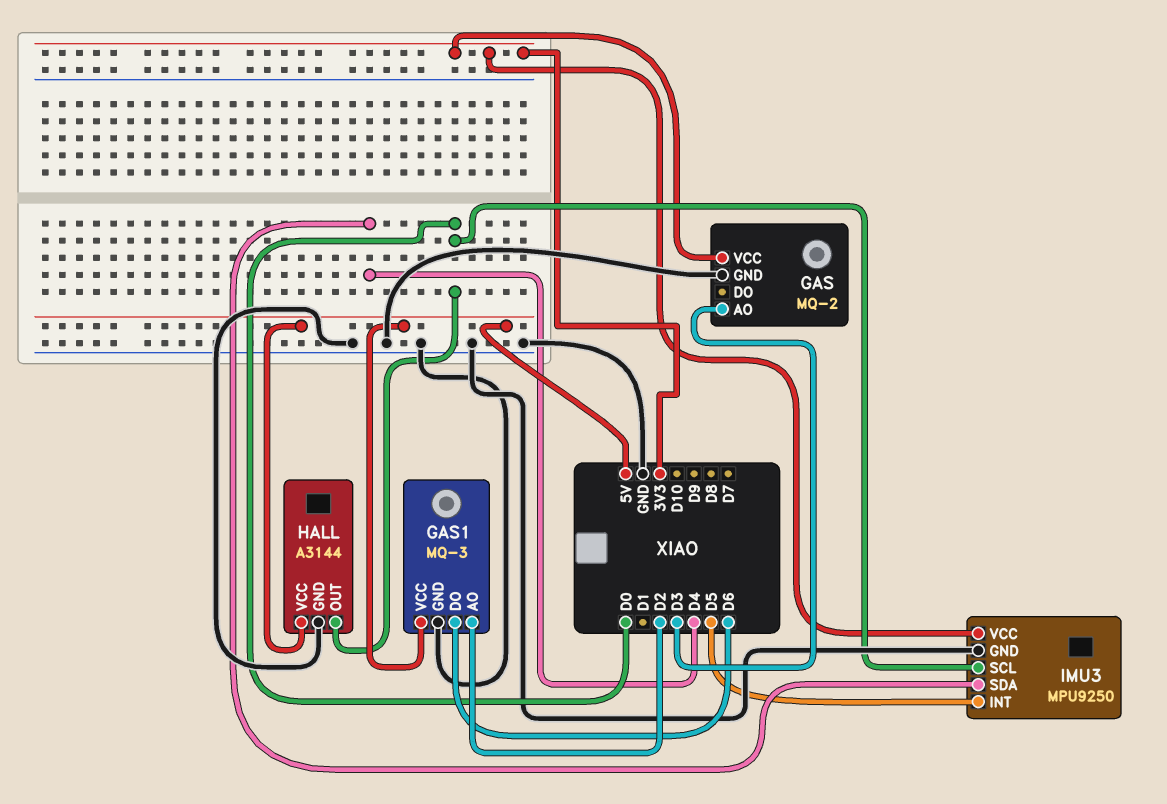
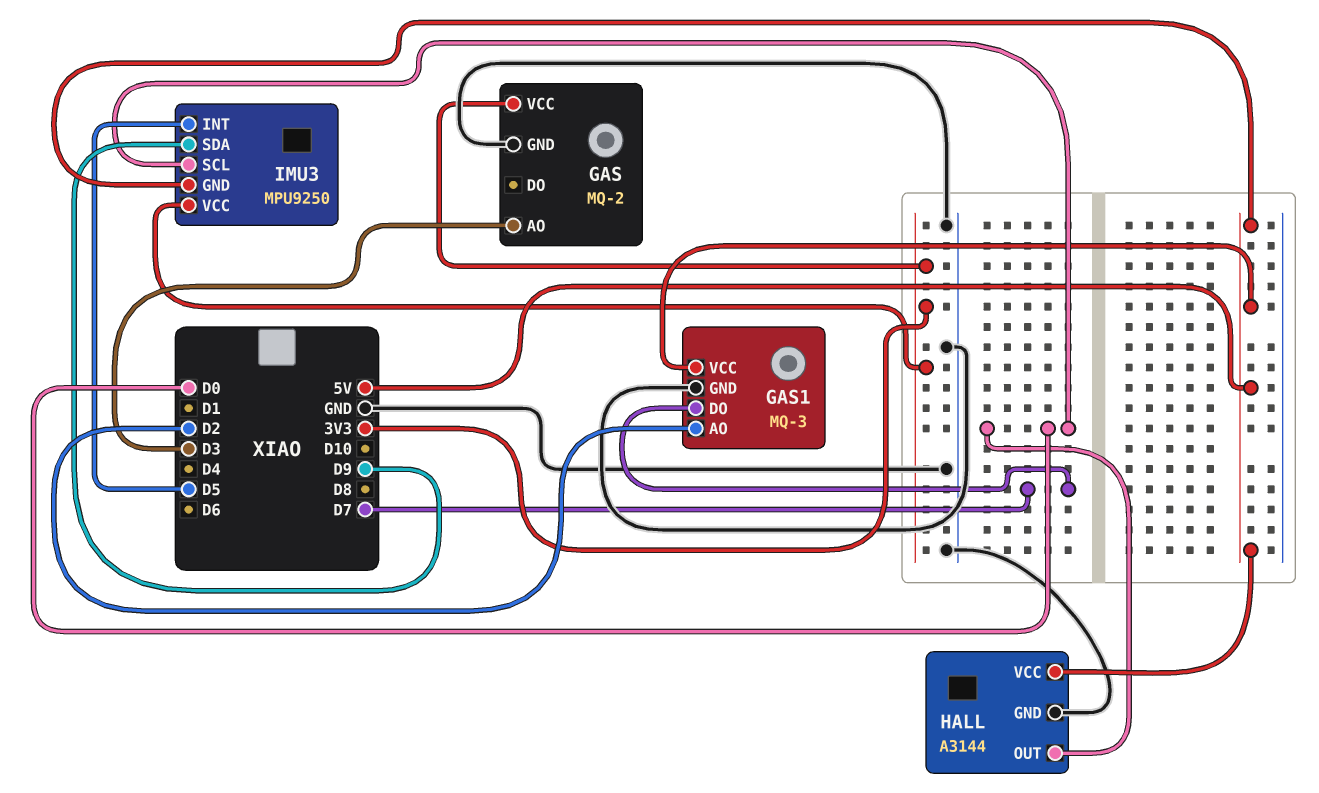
GAS1 pin DO: D6 -> D7
IMU3 pin GND: GND -> 5V
IMU3 pin SDA: D4 -> D9

